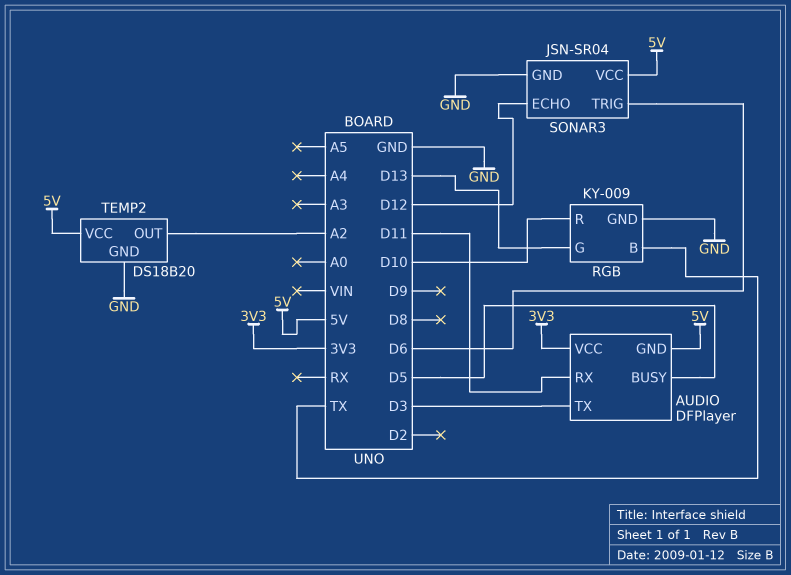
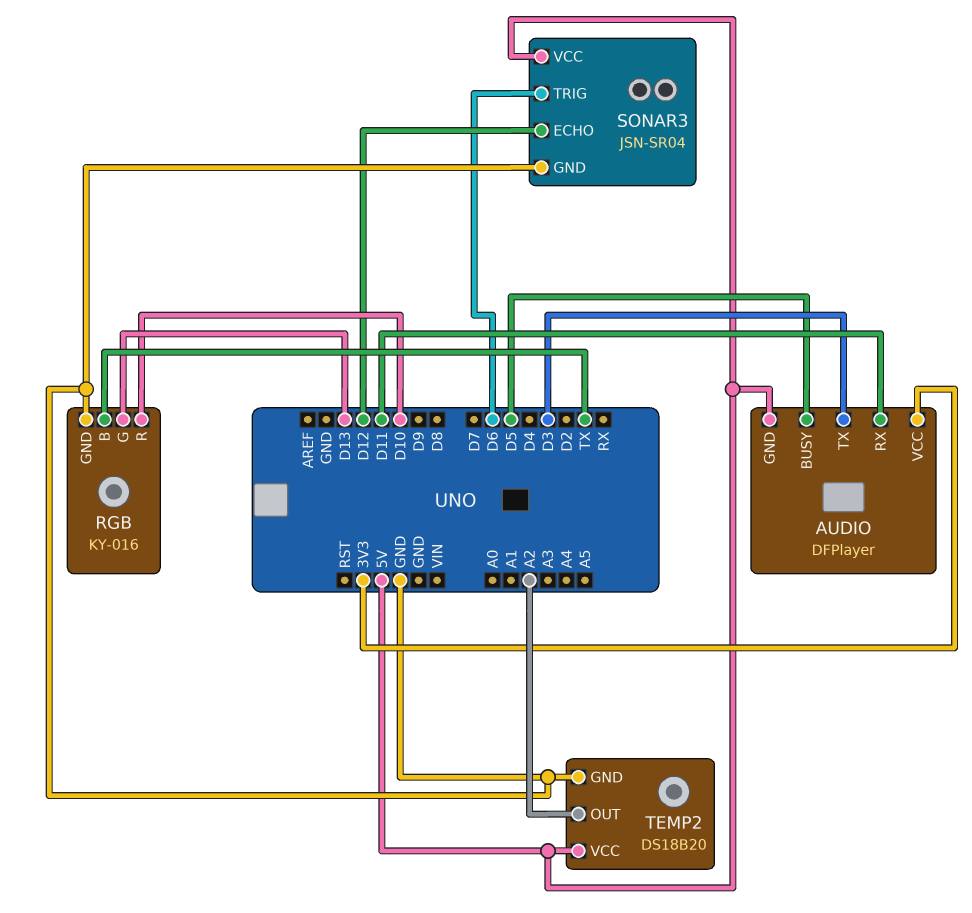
RGB: KY-009 -> KY-016

